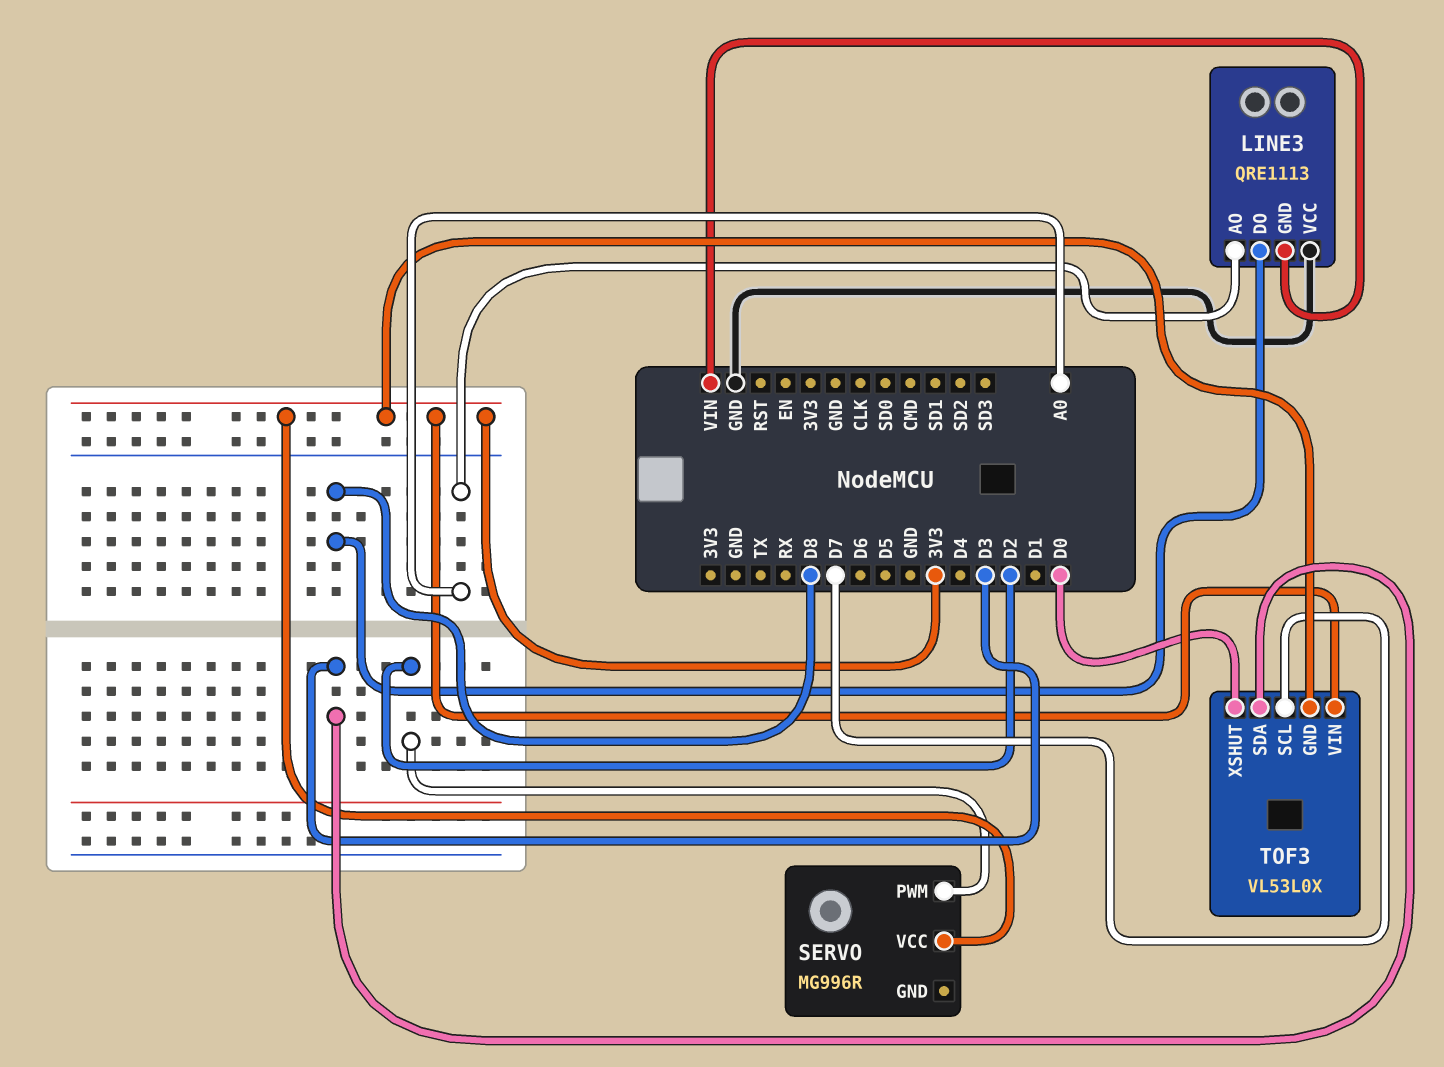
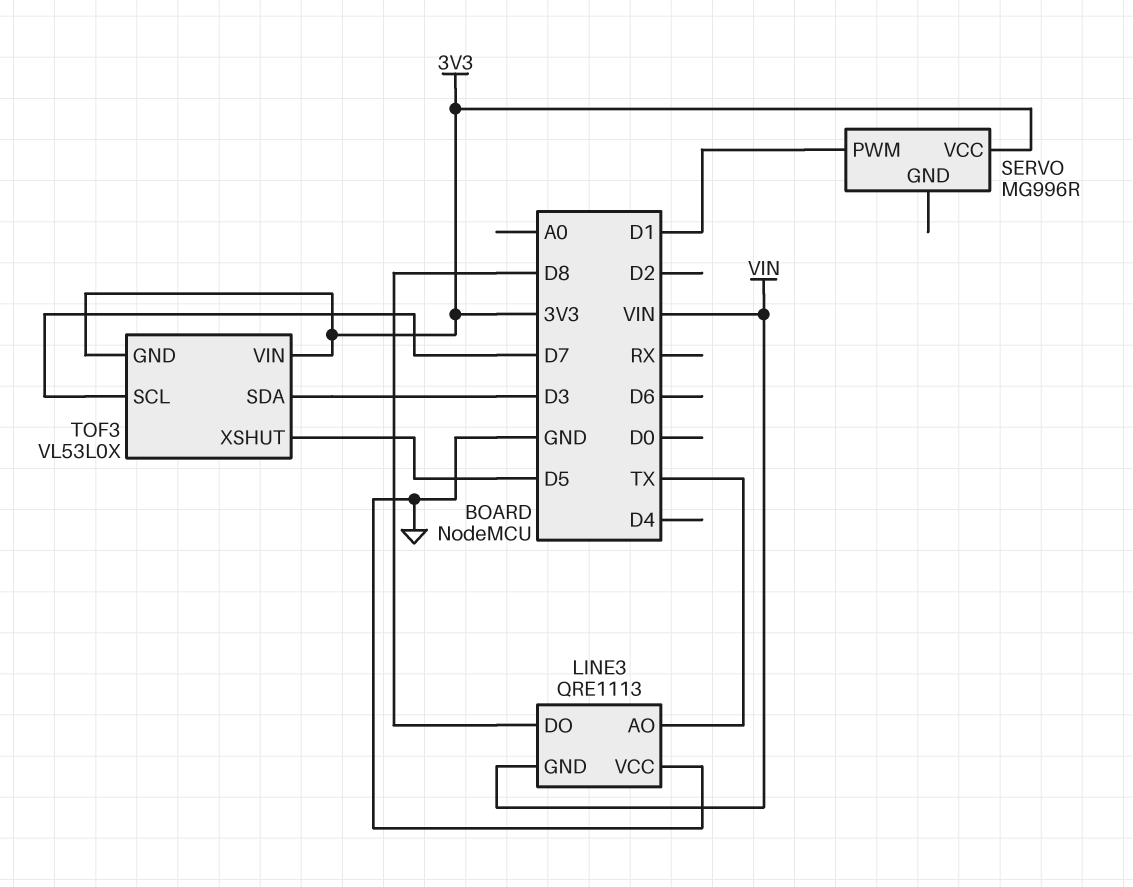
LINE3 pin AO: A0 -> TX
SERVO pin PWM: D2 -> D1
TOF3 pin XSHUT: D0 -> D5

